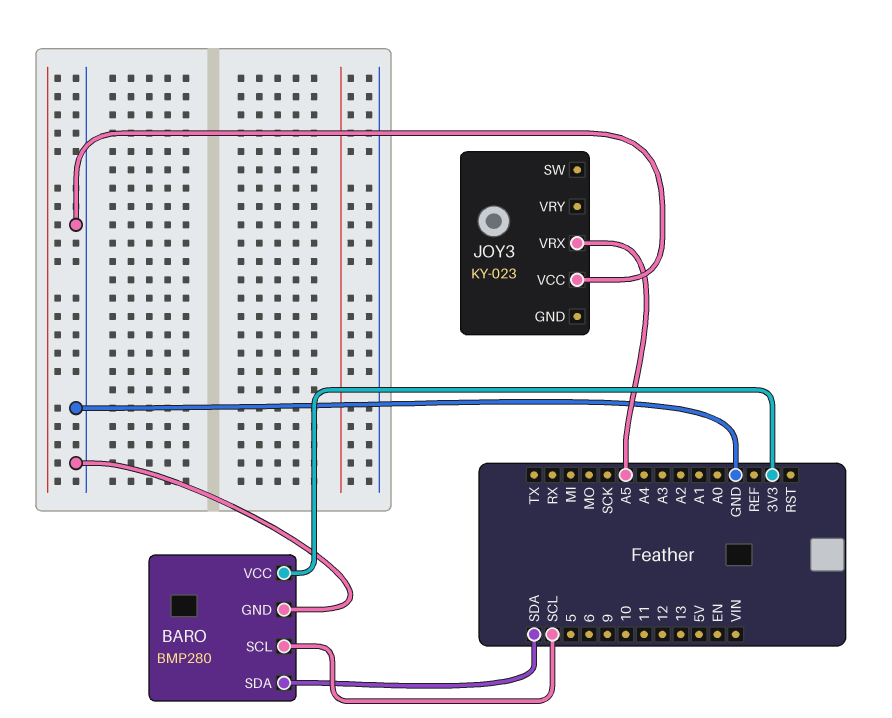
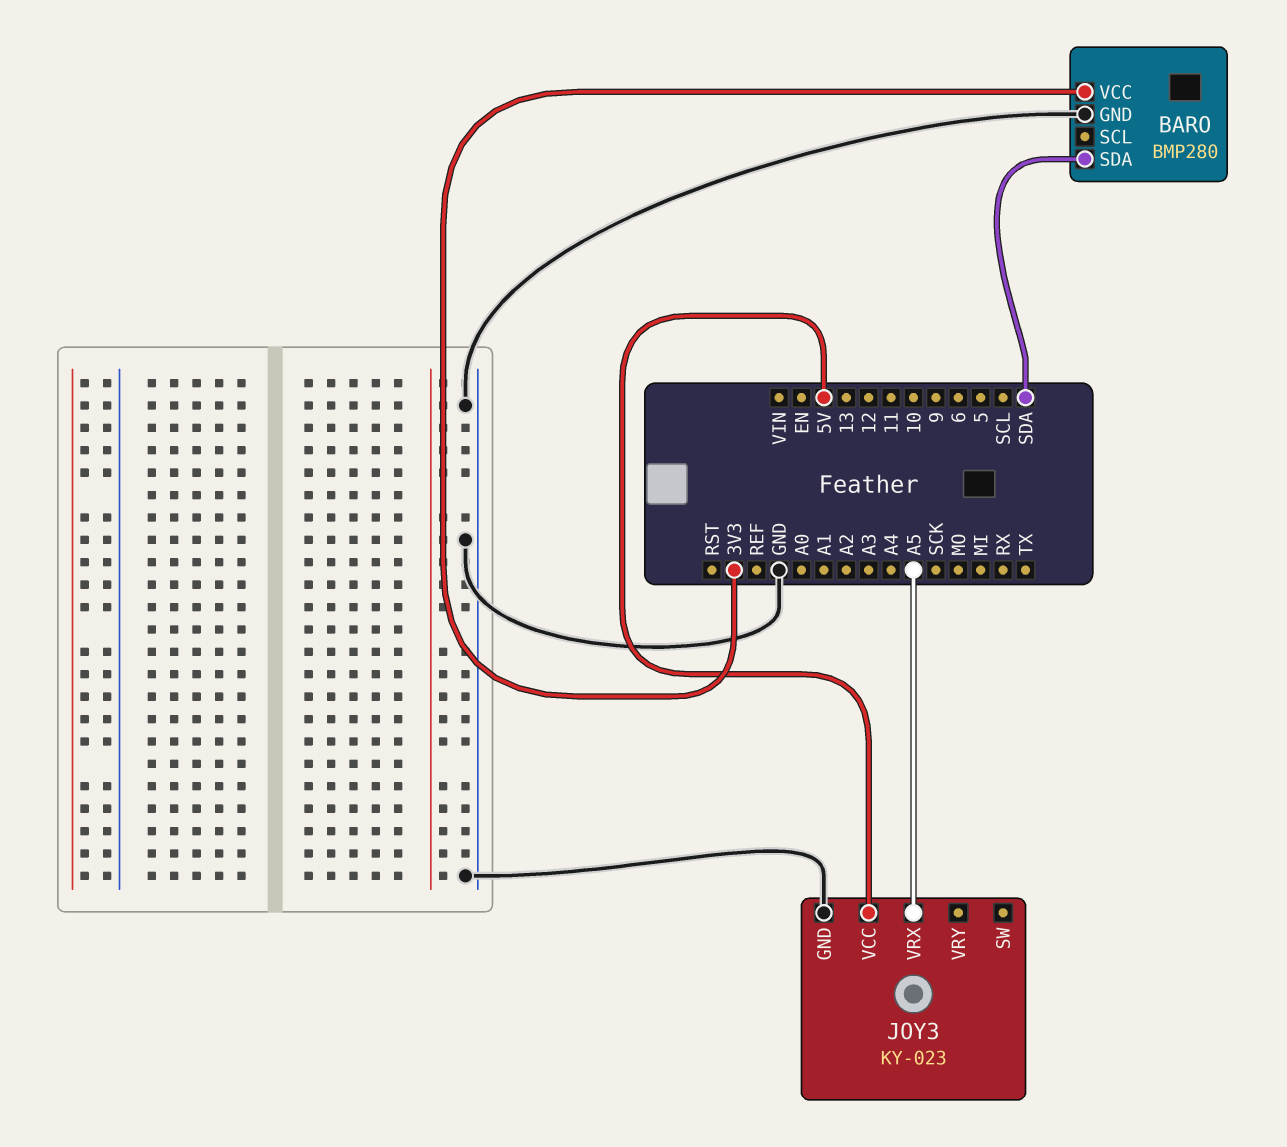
BARO pin SCL: SCL -> none
JOY3 pin GND: none -> GND
JOY3 pin VCC: GND -> 5V

